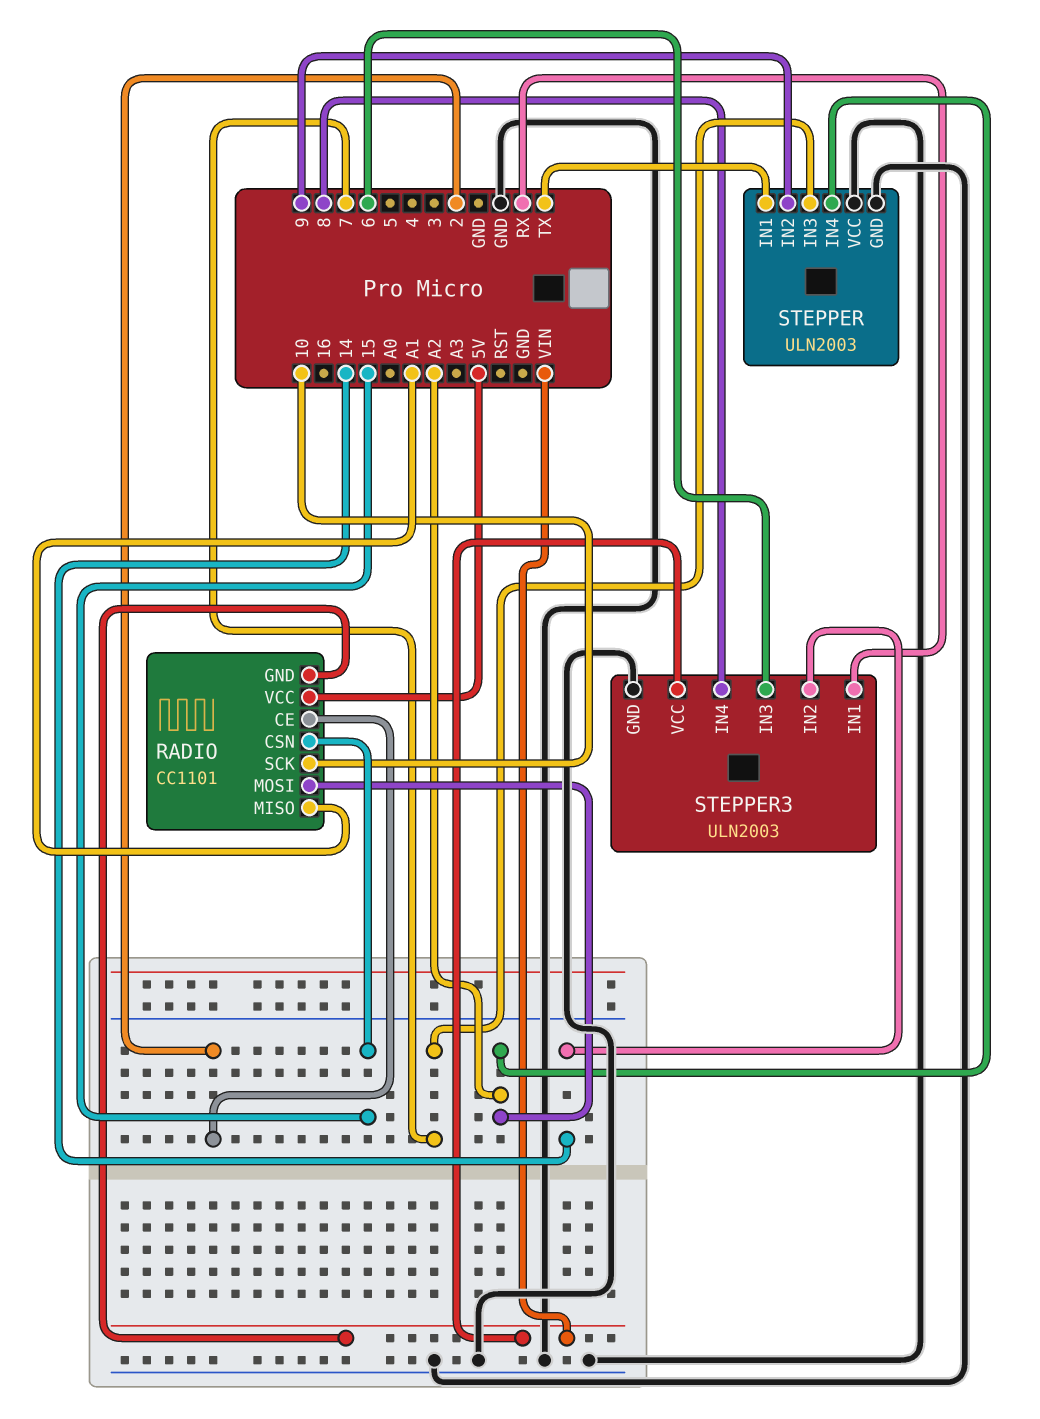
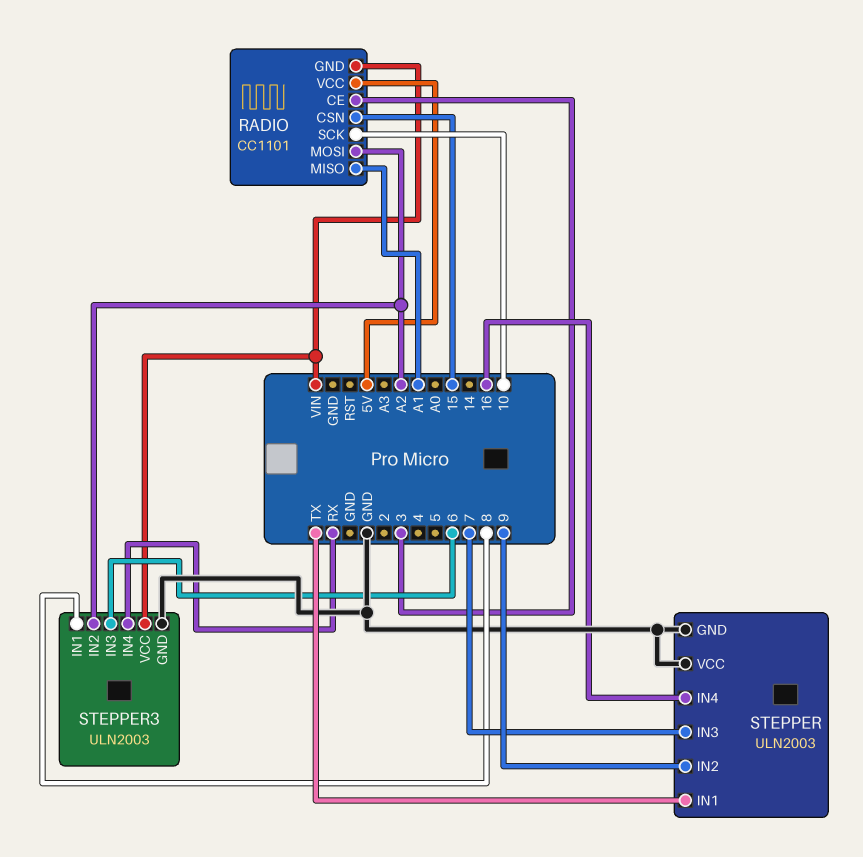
RADIO pin CE: 2 -> 3
STEPPER pin IN4: A2 -> 16
STEPPER3 pin IN1: RX -> 8
STEPPER3 pin IN2: 14 -> A2
STEPPER3 pin IN4: 8 -> RX

